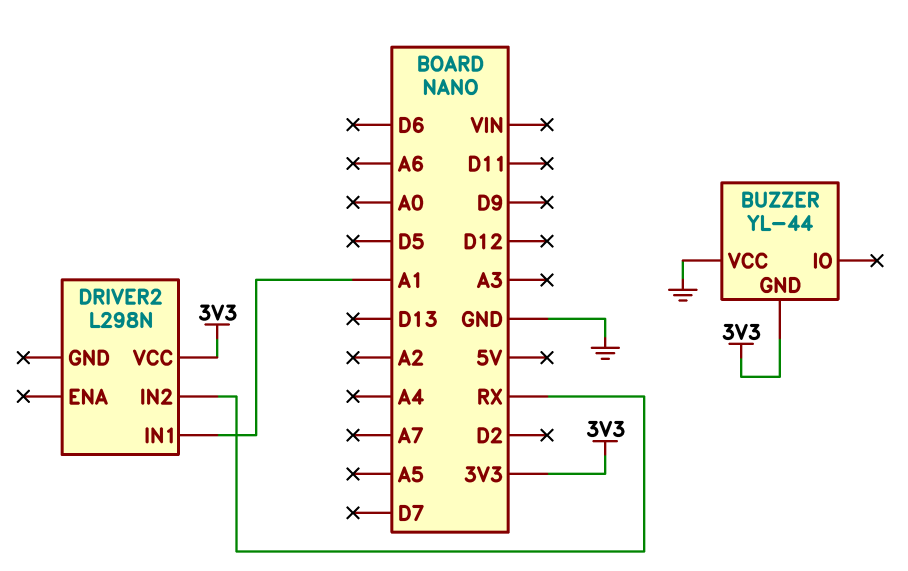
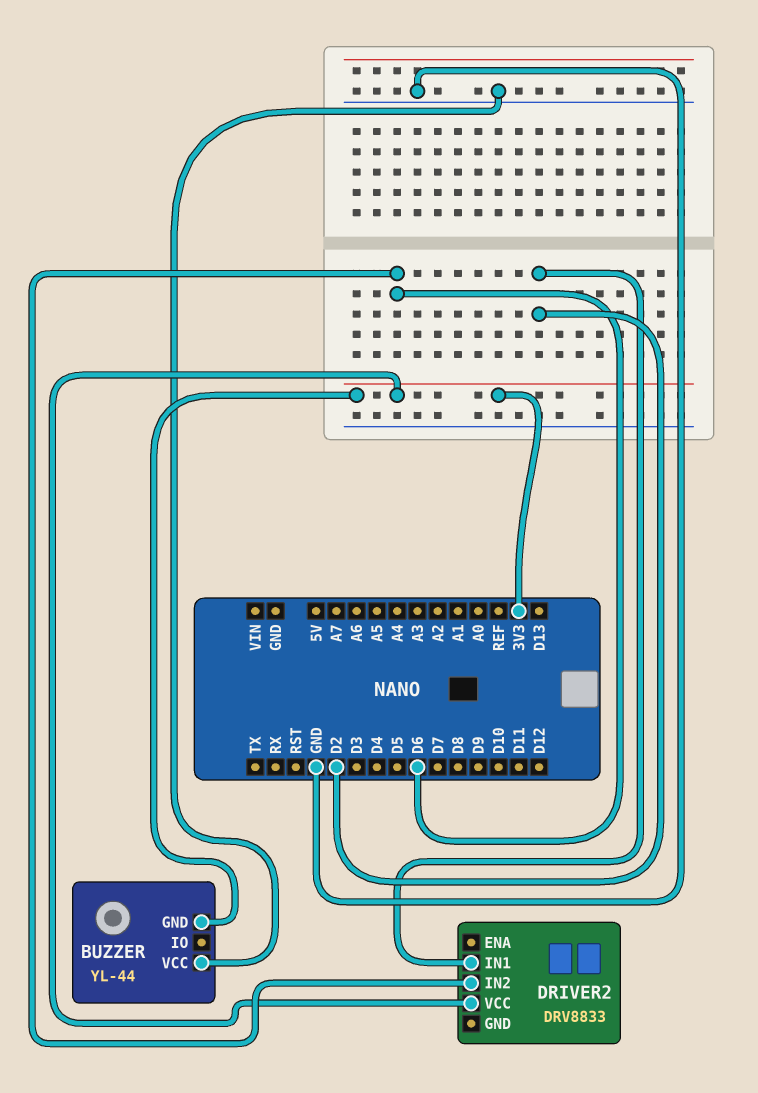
DRIVER2: L298N -> DRV8833
DRIVER2 pin IN1: A1 -> D2
DRIVER2 pin IN2: RX -> D6

